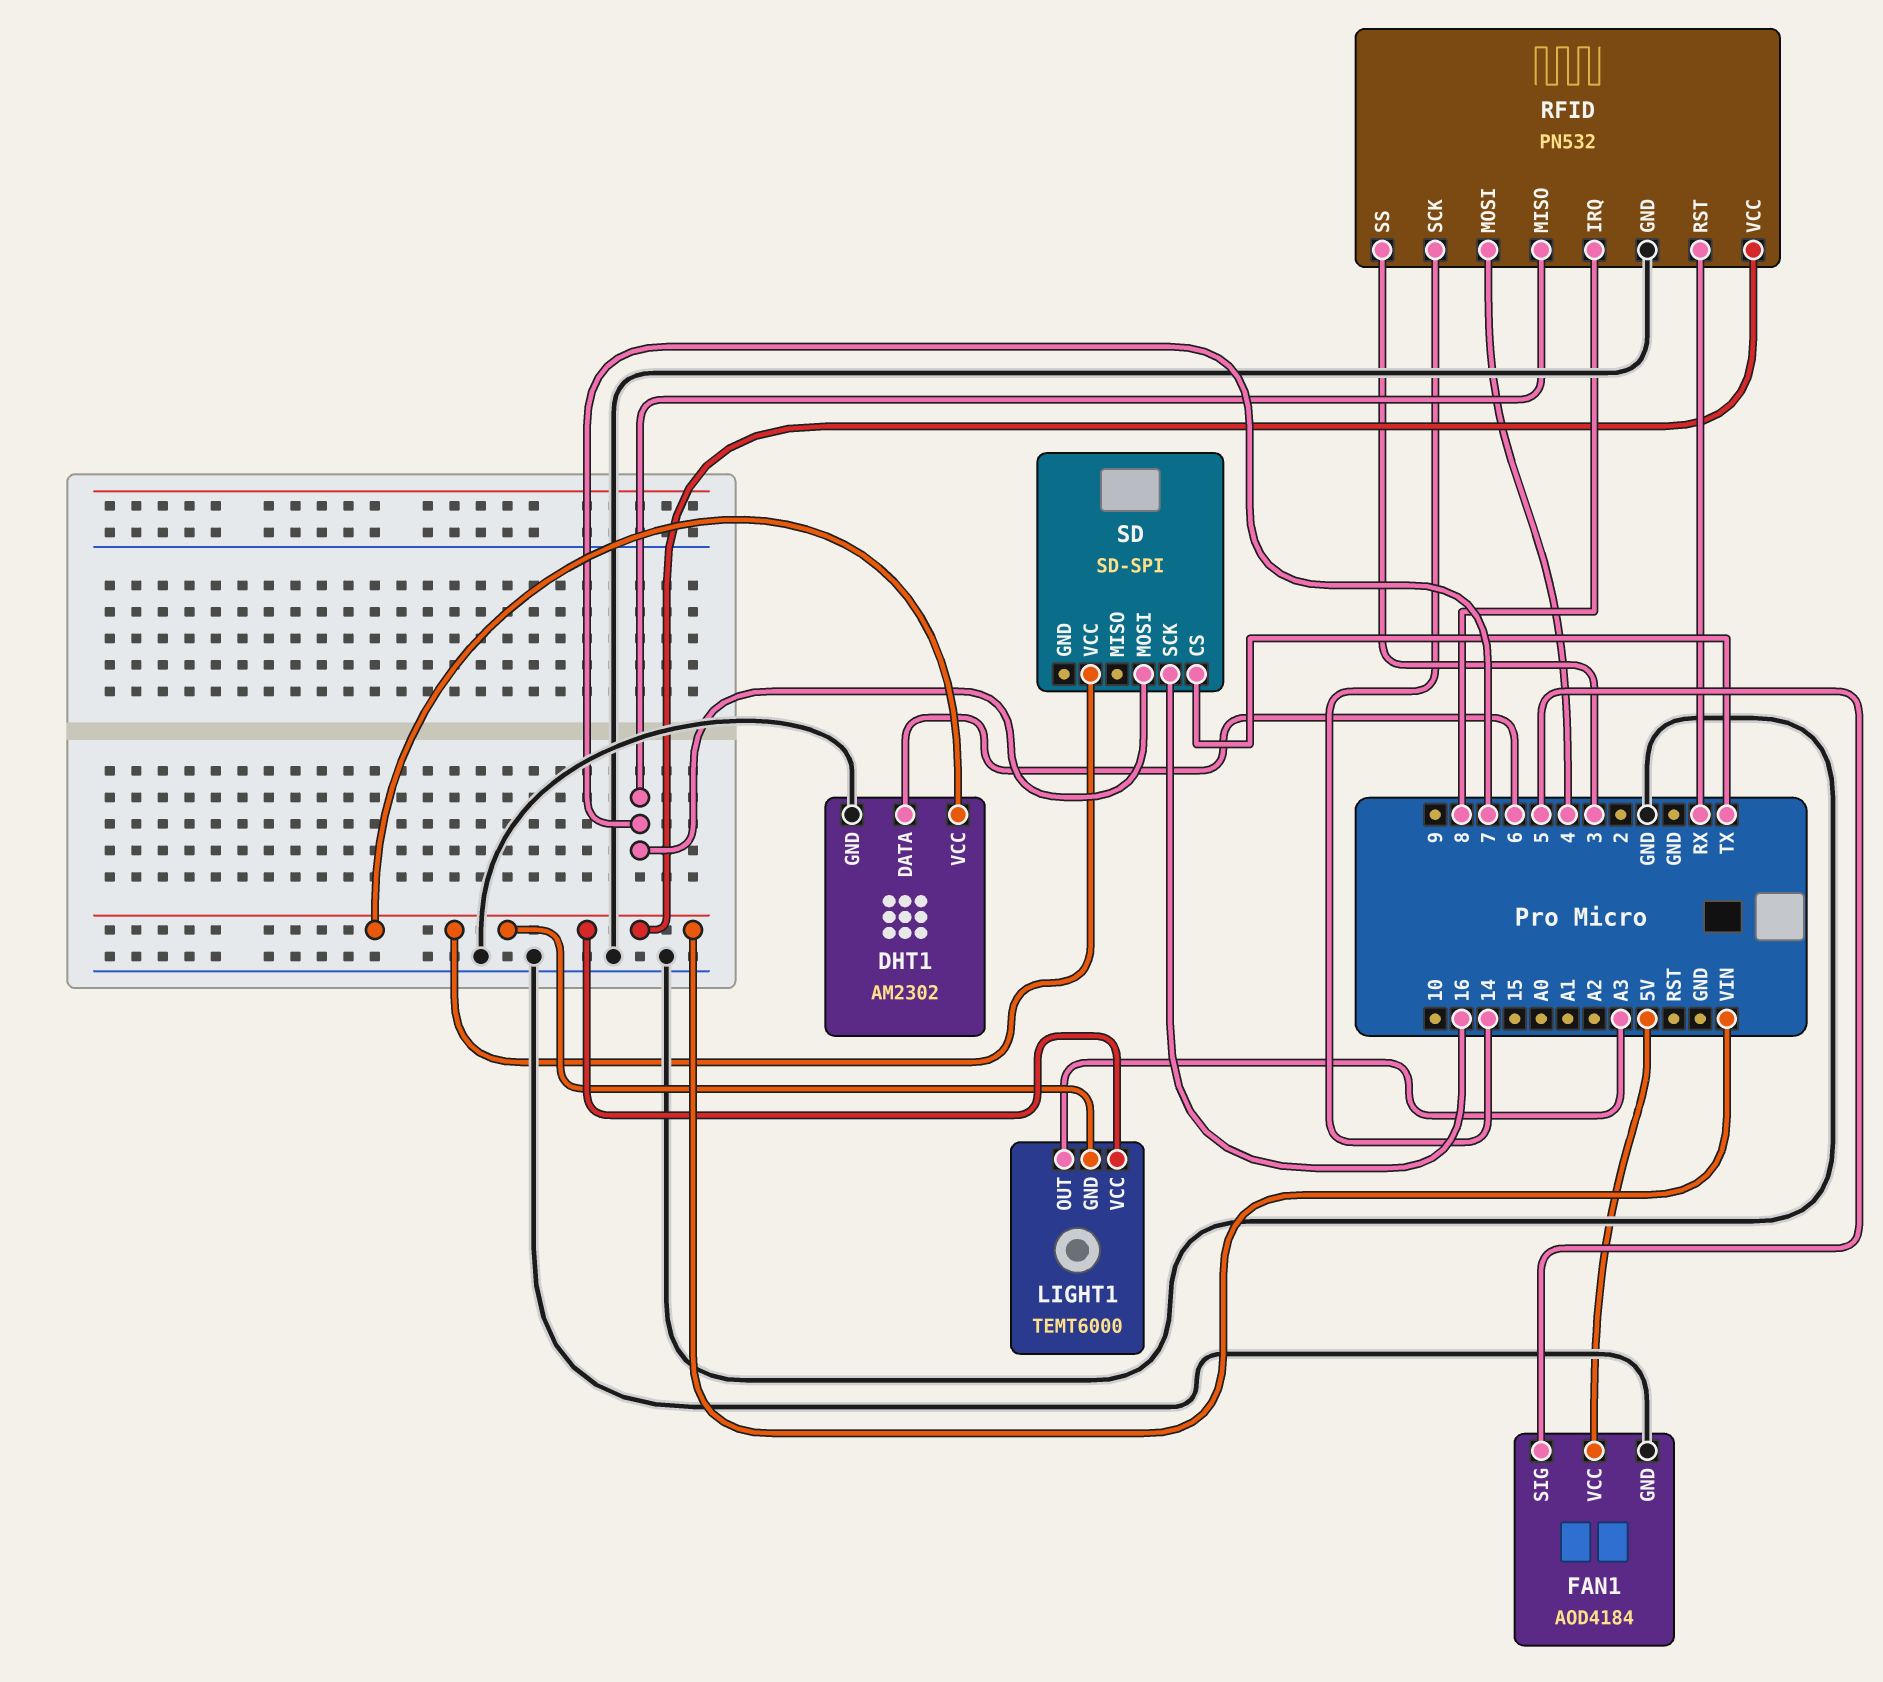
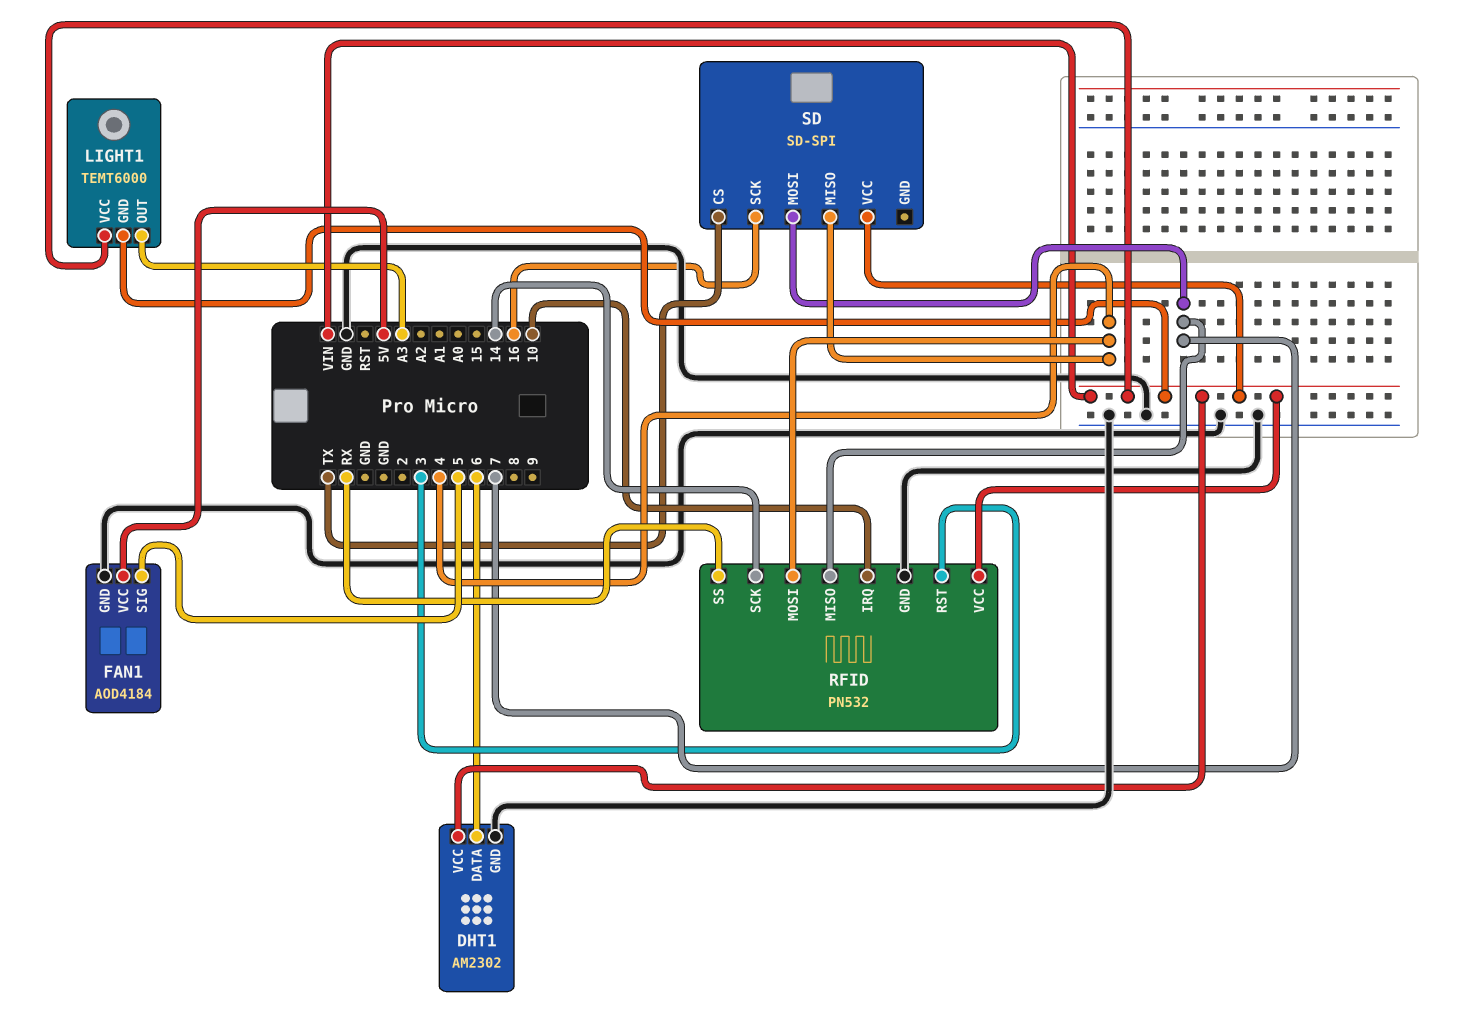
RFID pin IRQ: 8 -> 10
RFID pin RST: RX -> 3
RFID pin SS: 3 -> RX
SD pin MISO: none -> 4

